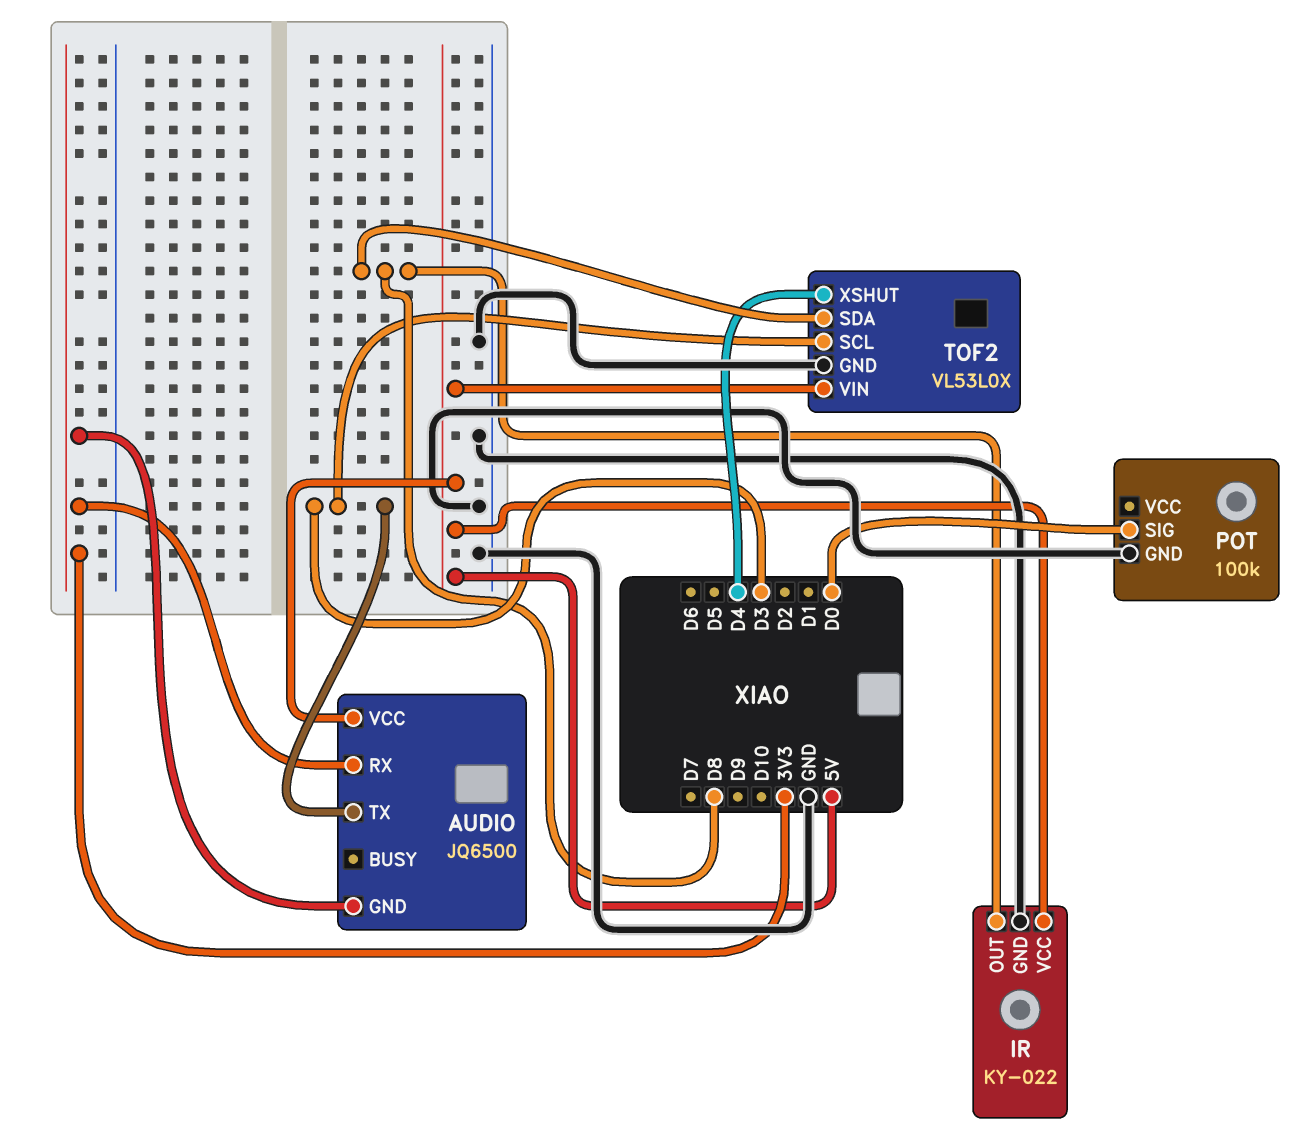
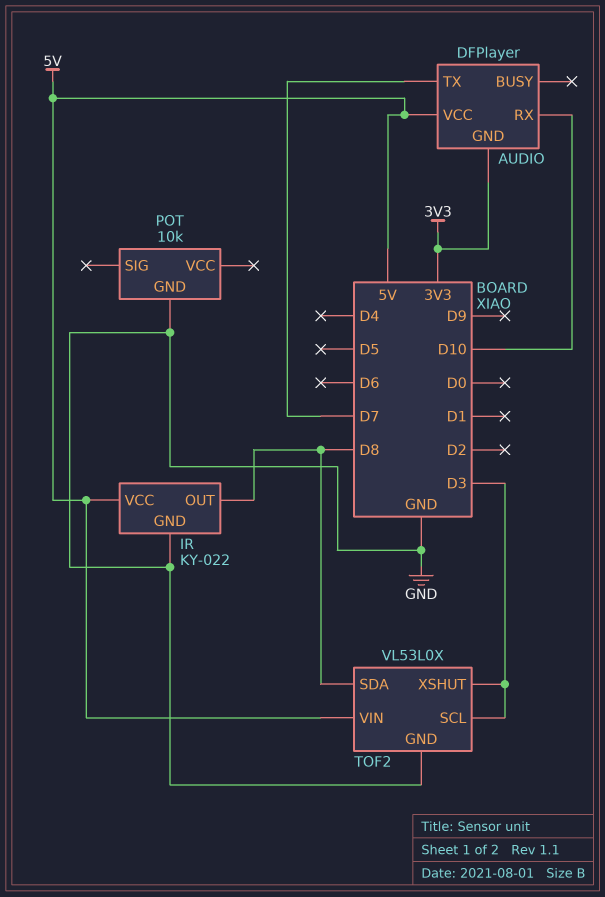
AUDIO: JQ6500 -> DFPlayer
AUDIO pin RX: 3V3 -> D10
AUDIO pin TX: D3 -> D7
POT: 100k -> 10k
POT pin SIG: D0 -> none
TOF2 pin XSHUT: D4 -> D3

